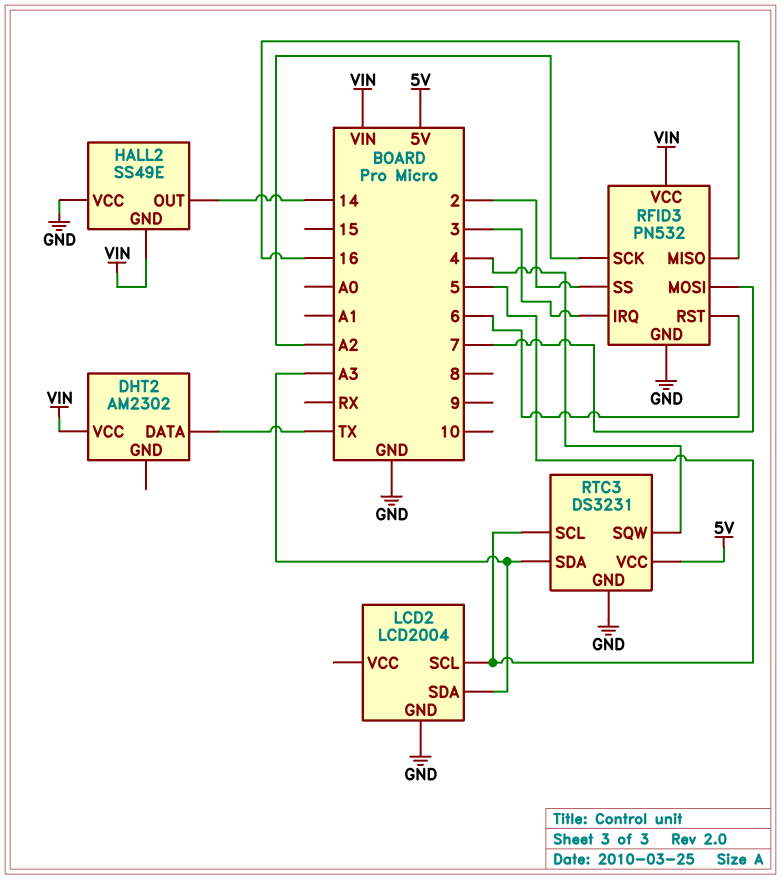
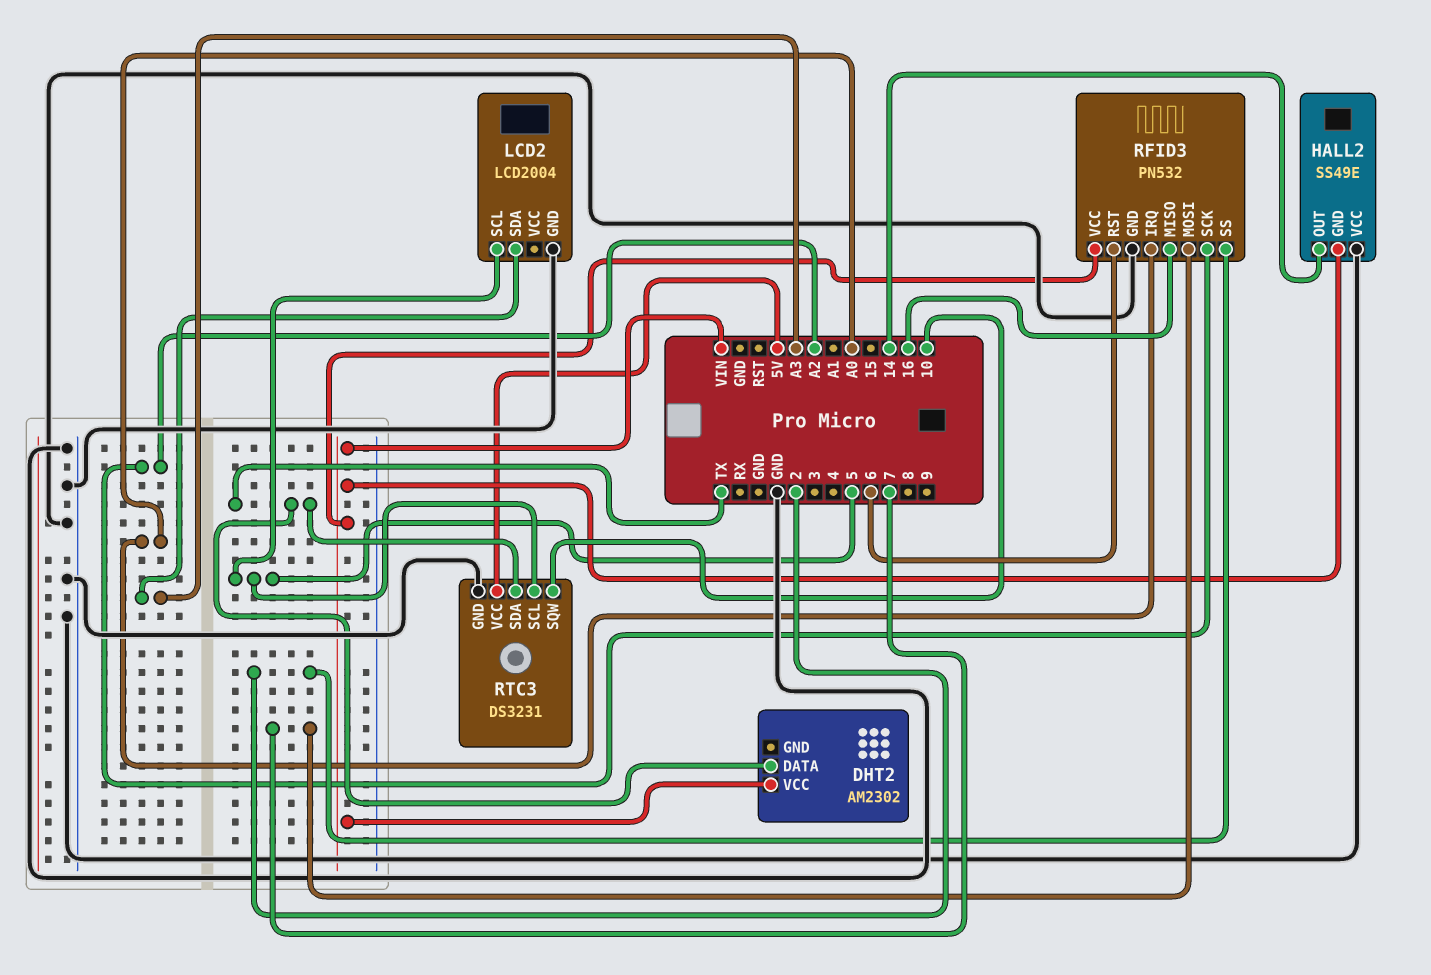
RFID3 pin IRQ: 3 -> A0
RTC3 pin SDA: A3 -> TX
RTC3 pin SQW: 4 -> 10

